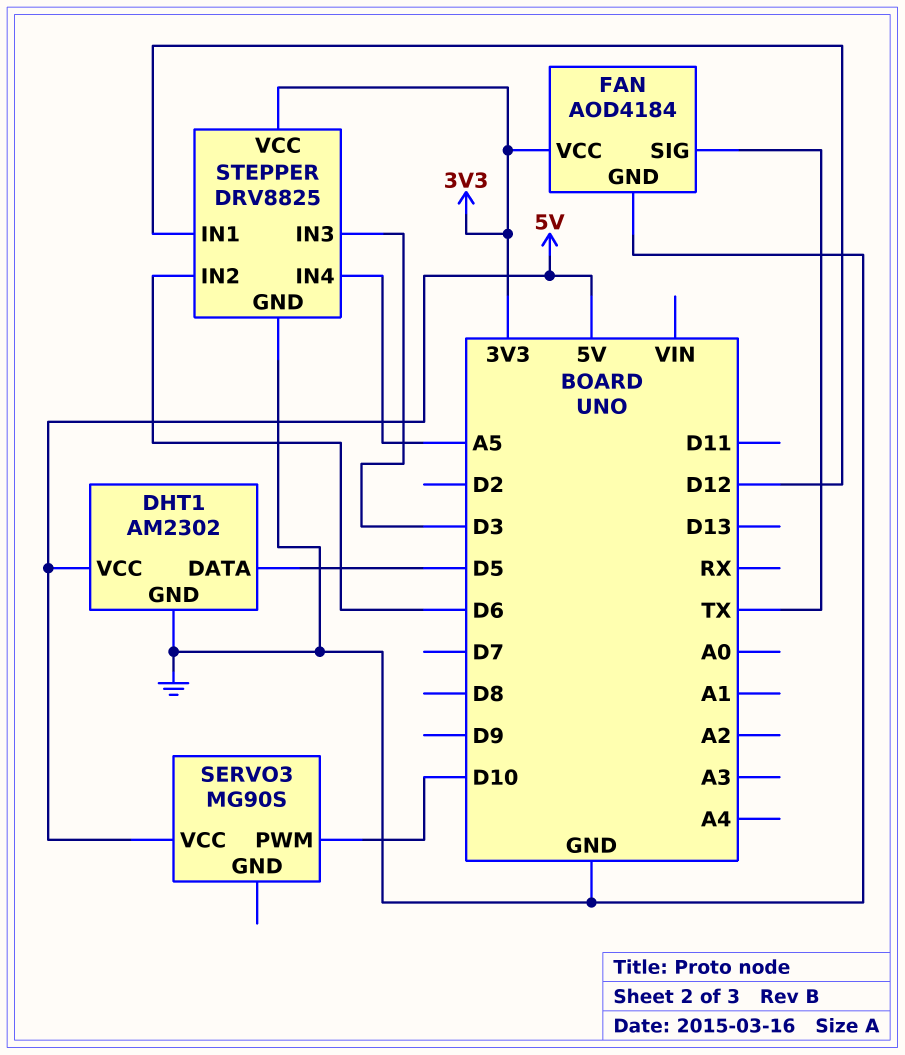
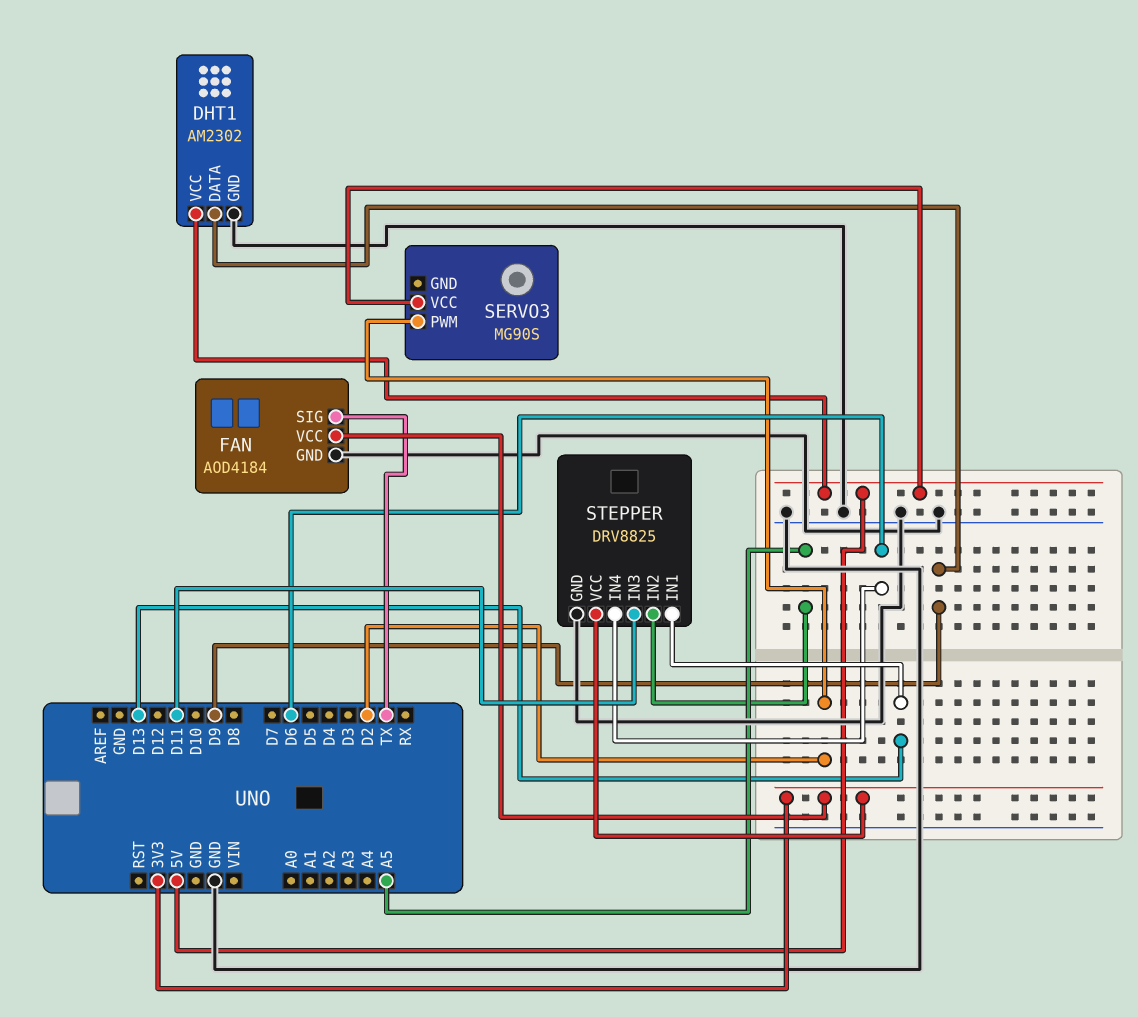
DHT1 pin DATA: D5 -> D9
SERVO3 pin PWM: D10 -> D2
STEPPER pin IN1: D12 -> D13
STEPPER pin IN2: D6 -> A5
STEPPER pin IN3: D3 -> D11
STEPPER pin IN4: A5 -> D6

